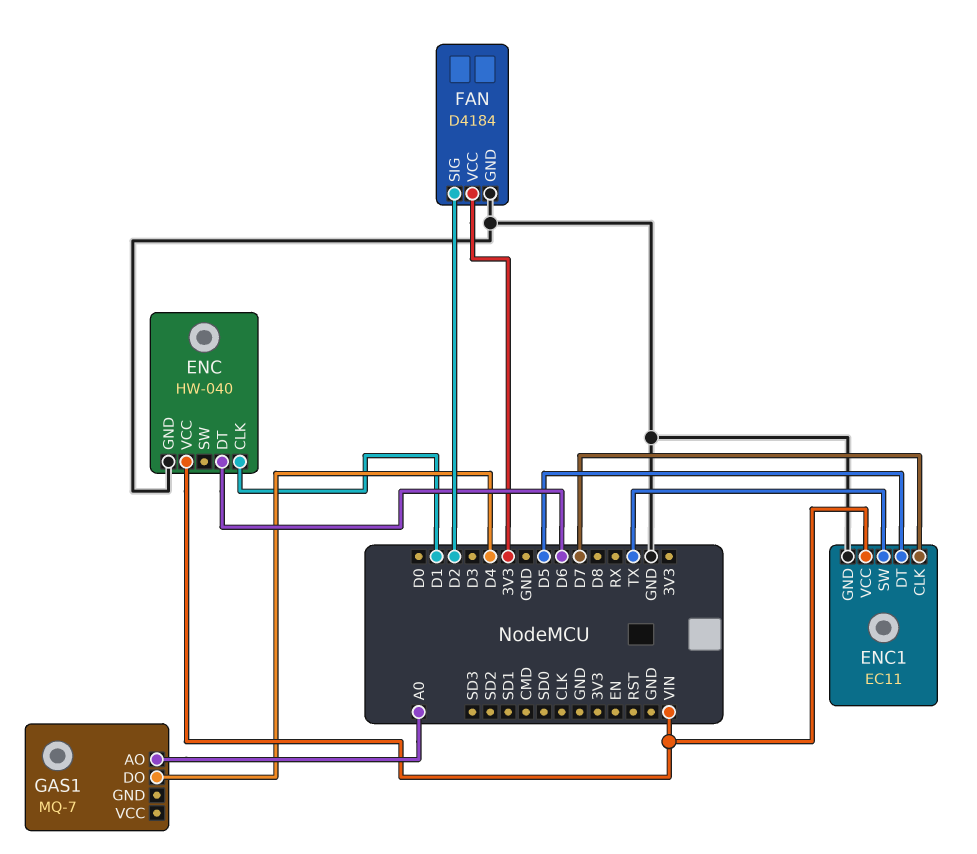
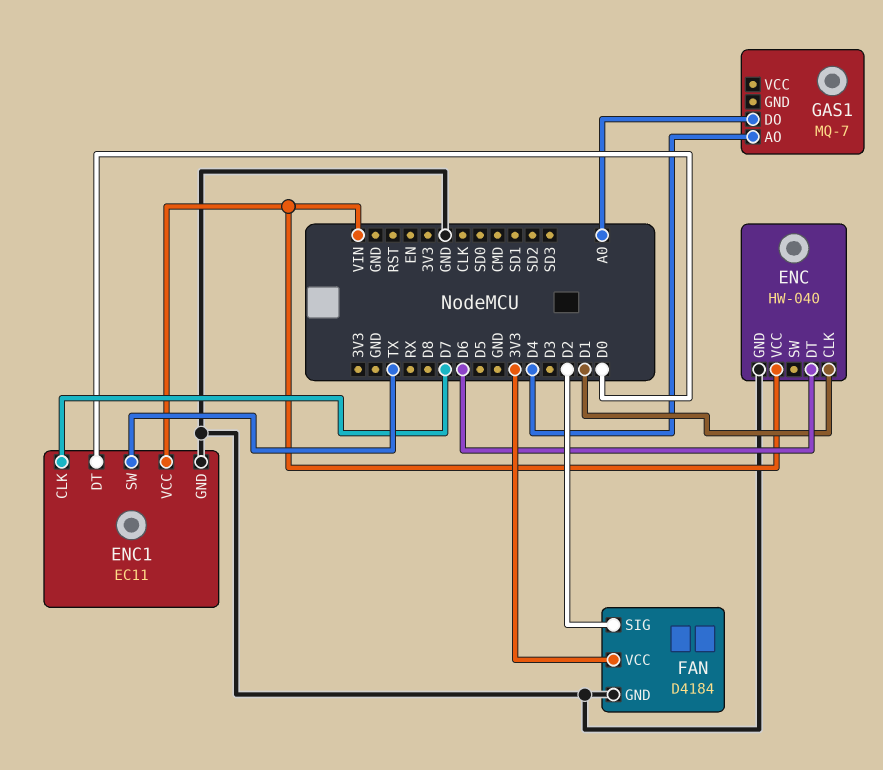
ENC1 pin DT: D5 -> D0
GAS1 pin AO: A0 -> D4
GAS1 pin DO: D4 -> A0

